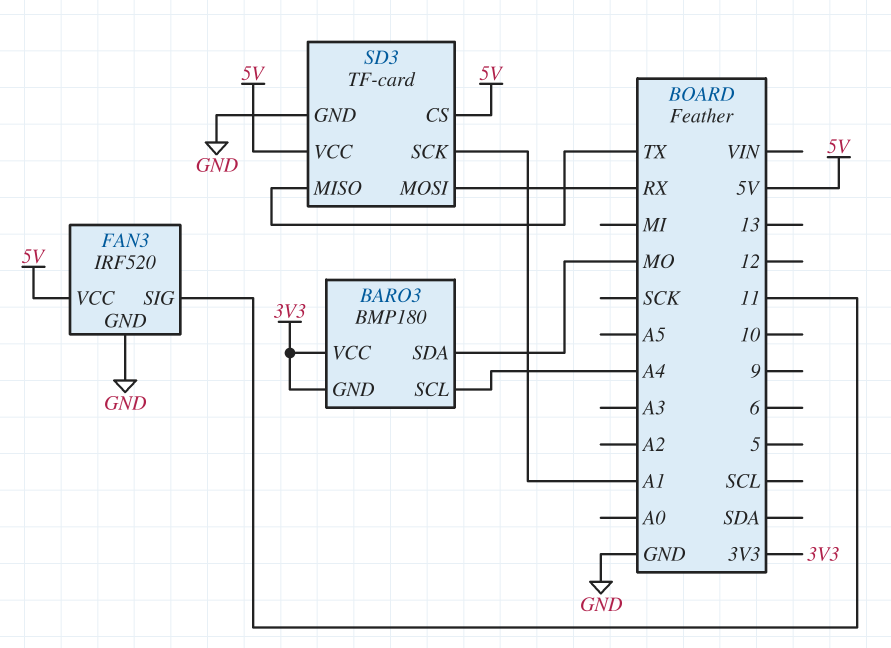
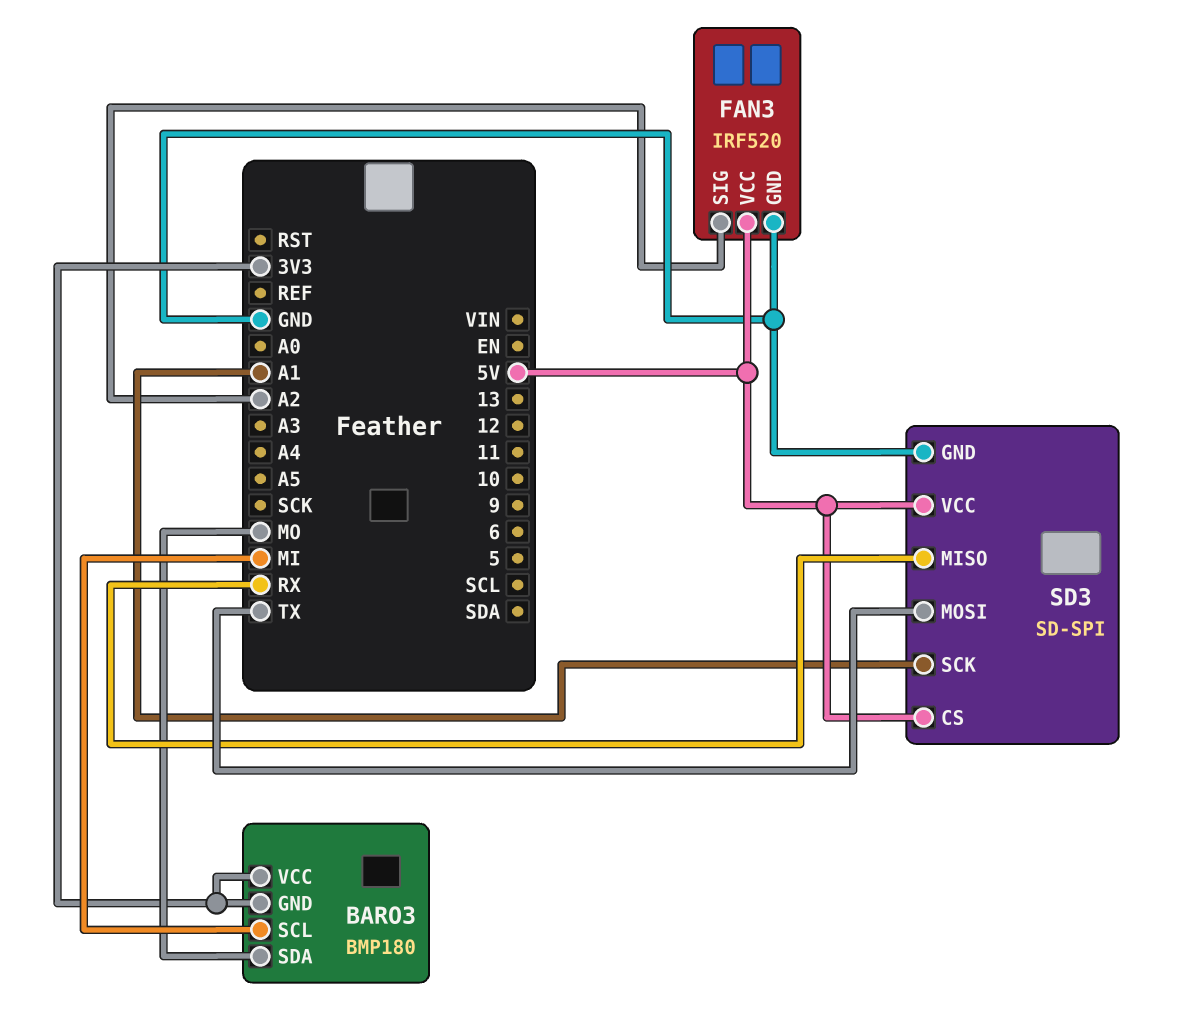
BARO3 pin SCL: A4 -> MI
FAN3 pin SIG: 11 -> A2
SD3: TF-card -> SD-SPI
SD3 pin MISO: TX -> RX
SD3 pin MOSI: RX -> TX

